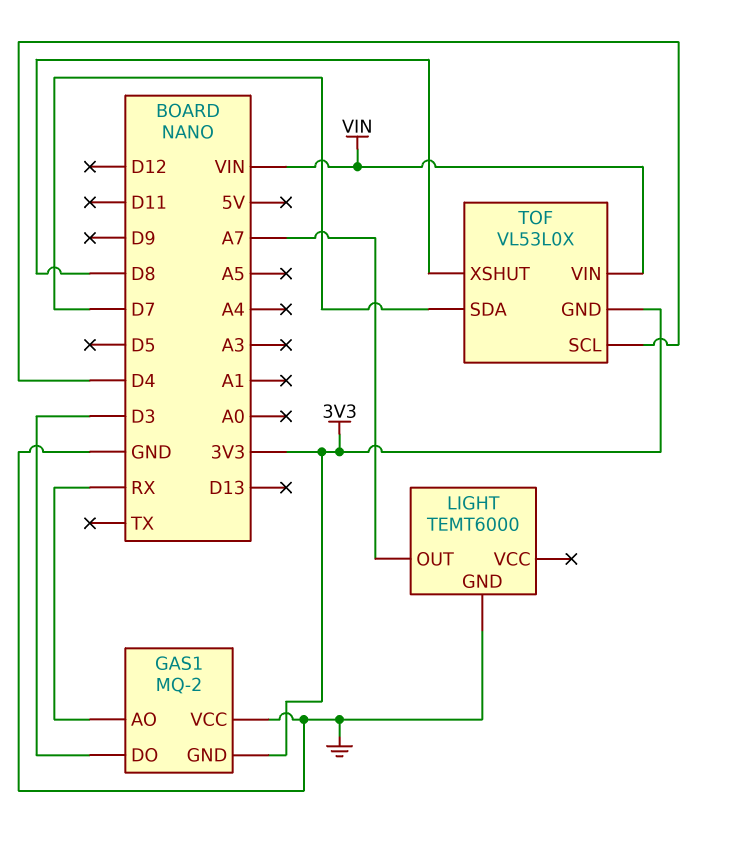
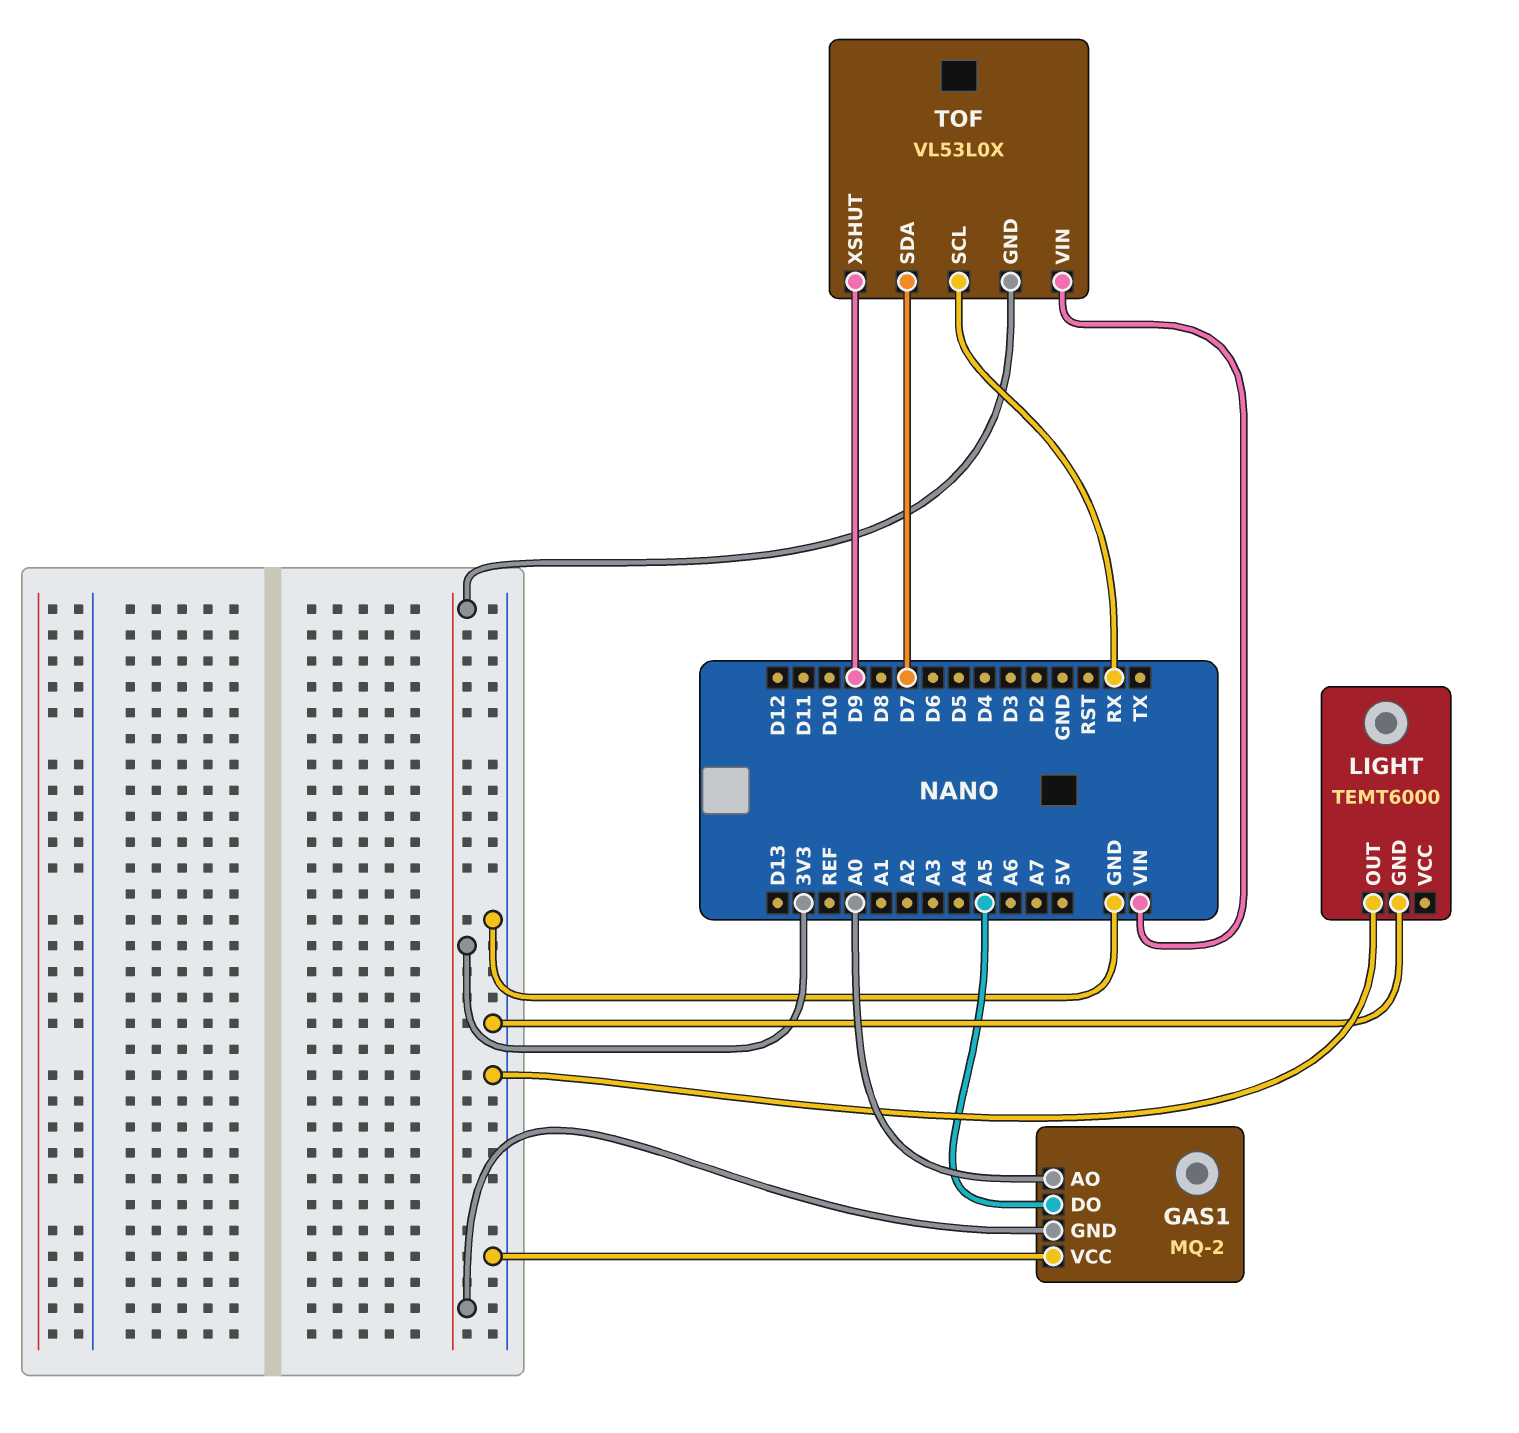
GAS1 pin AO: RX -> A0
GAS1 pin DO: D3 -> A5
LIGHT pin OUT: A7 -> GND
TOF pin SCL: D4 -> RX
TOF pin XSHUT: D8 -> D9

